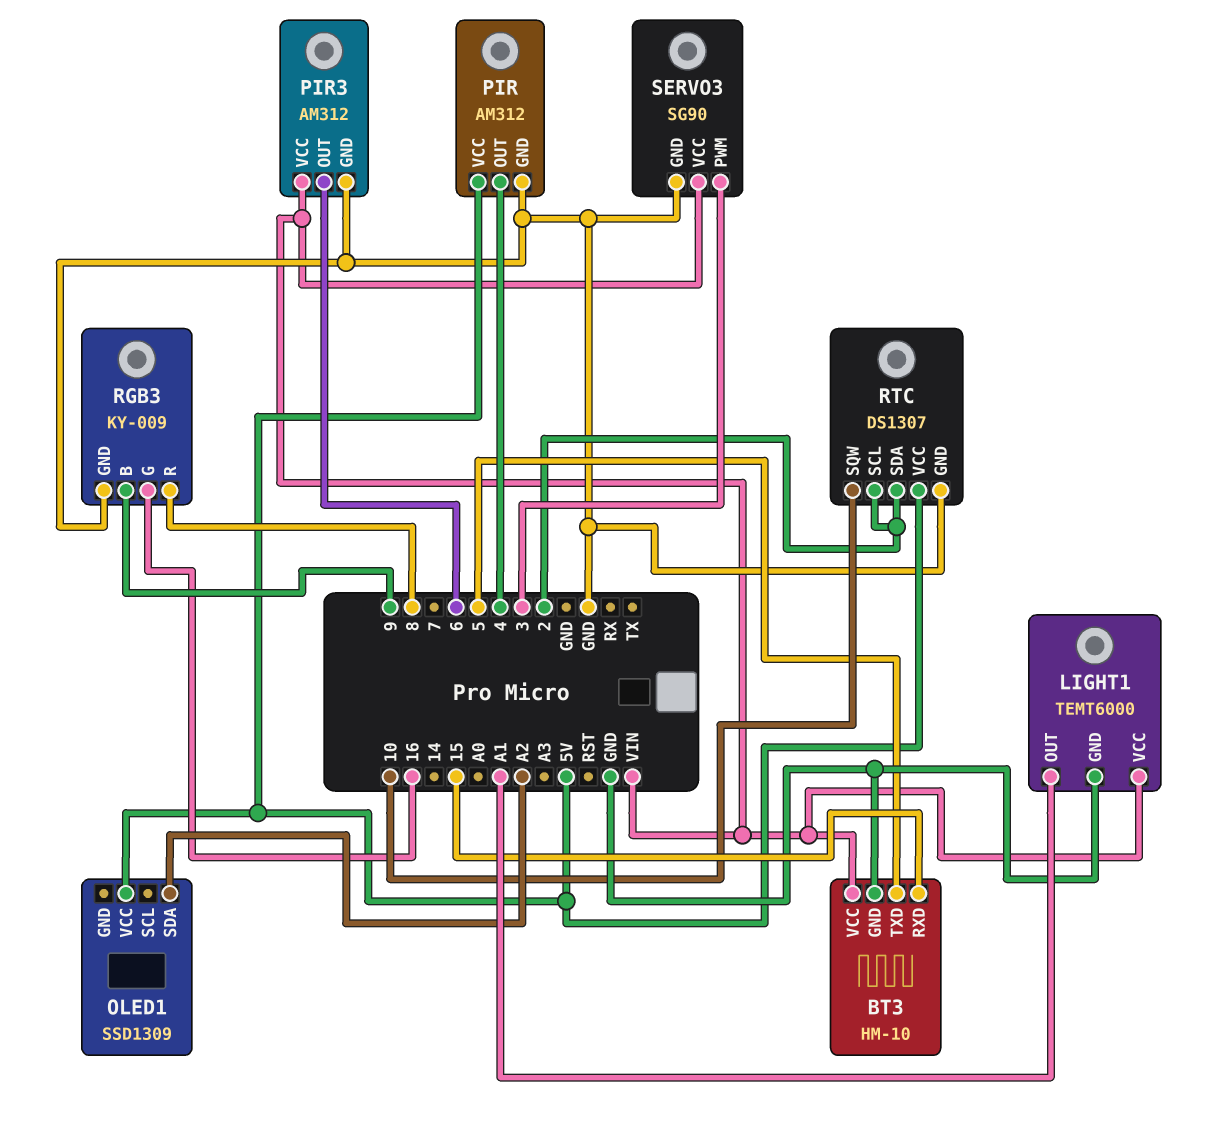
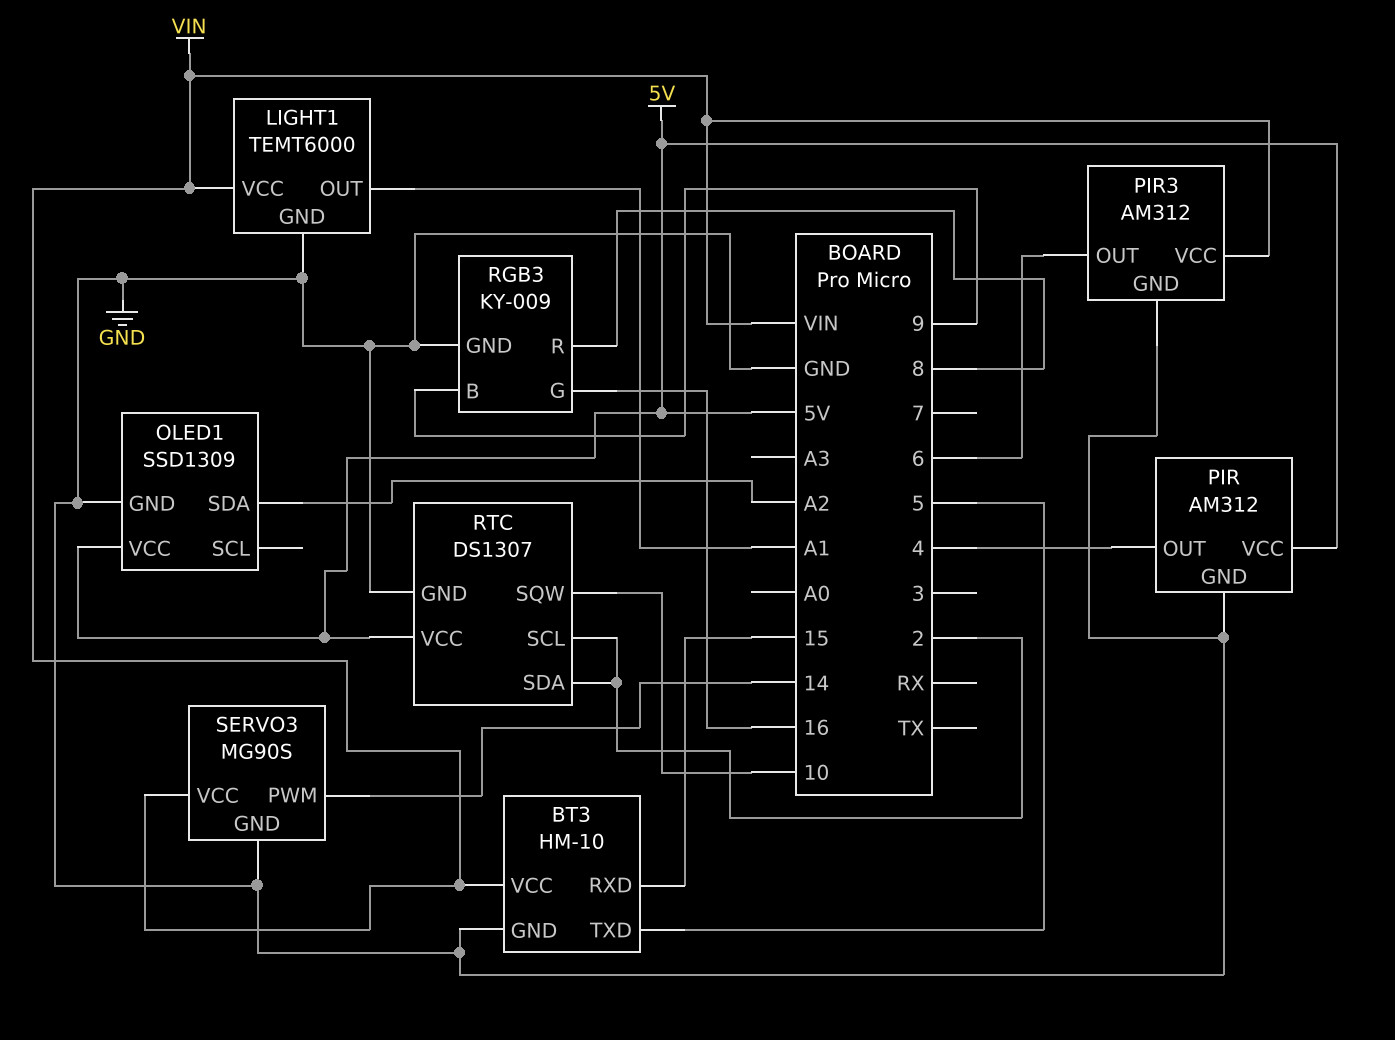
OLED1 pin GND: none -> GND
SERVO3: SG90 -> MG90S
SERVO3 pin PWM: 3 -> 14

